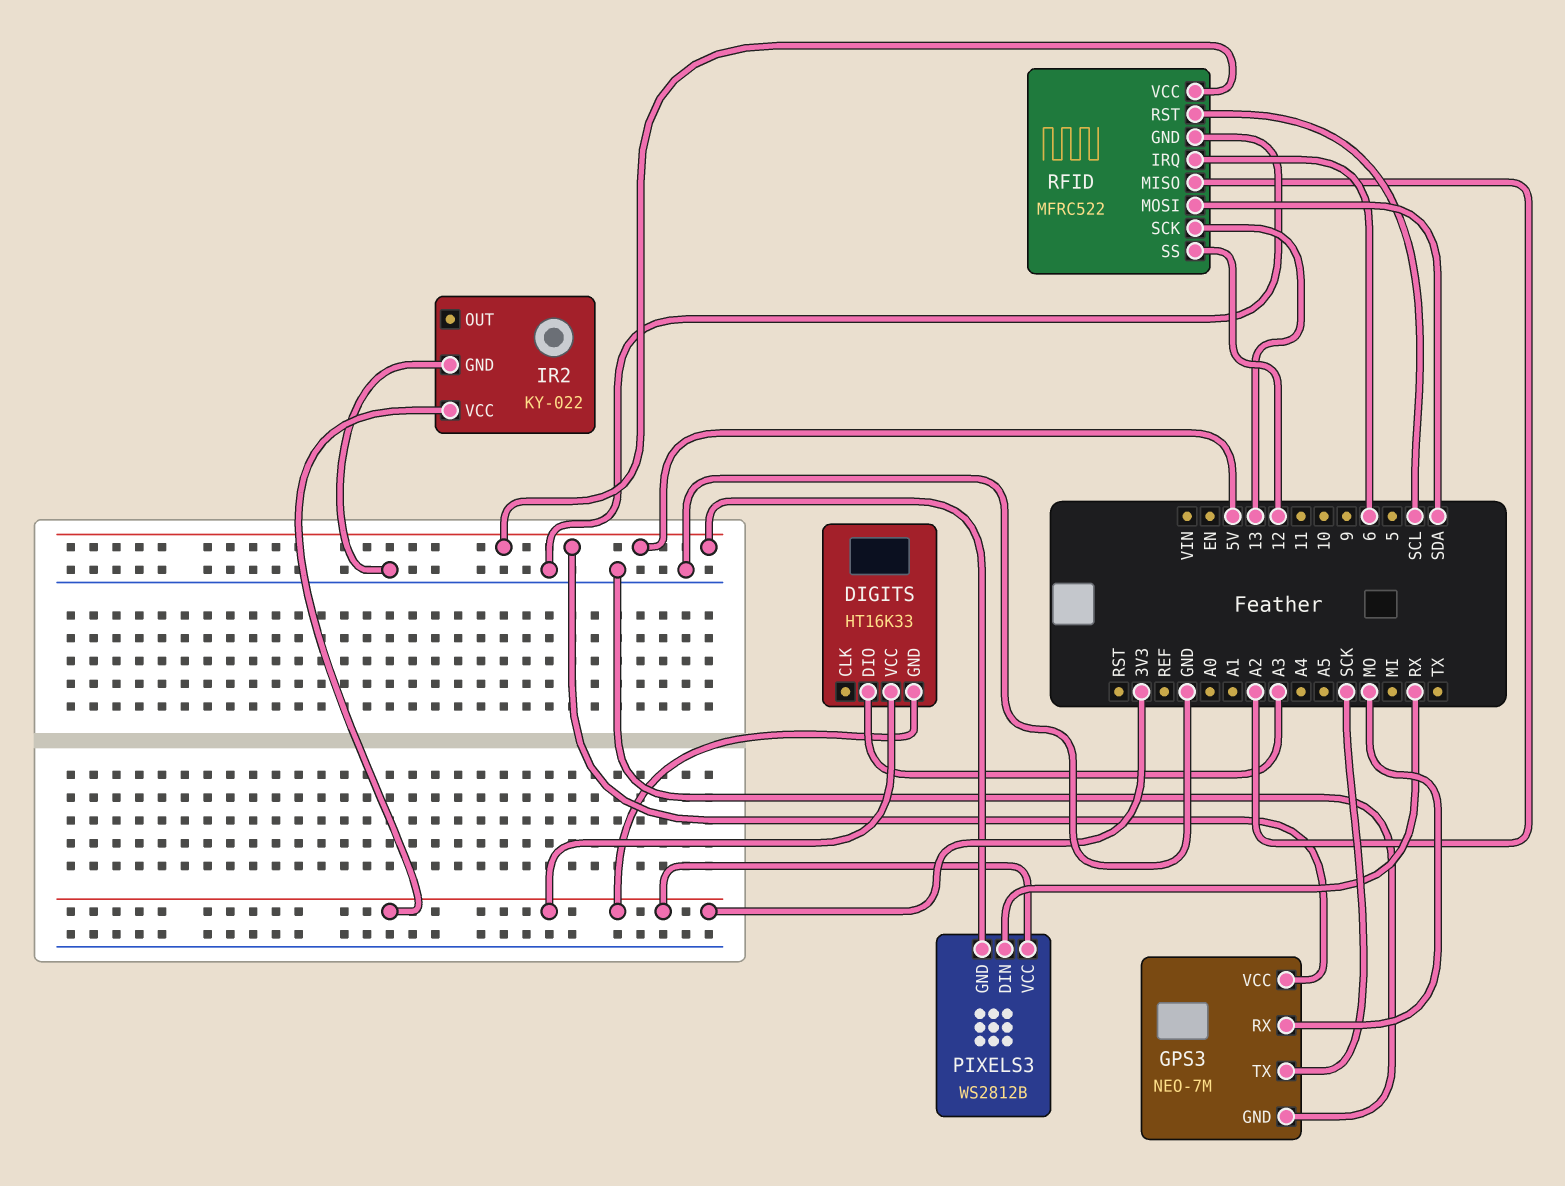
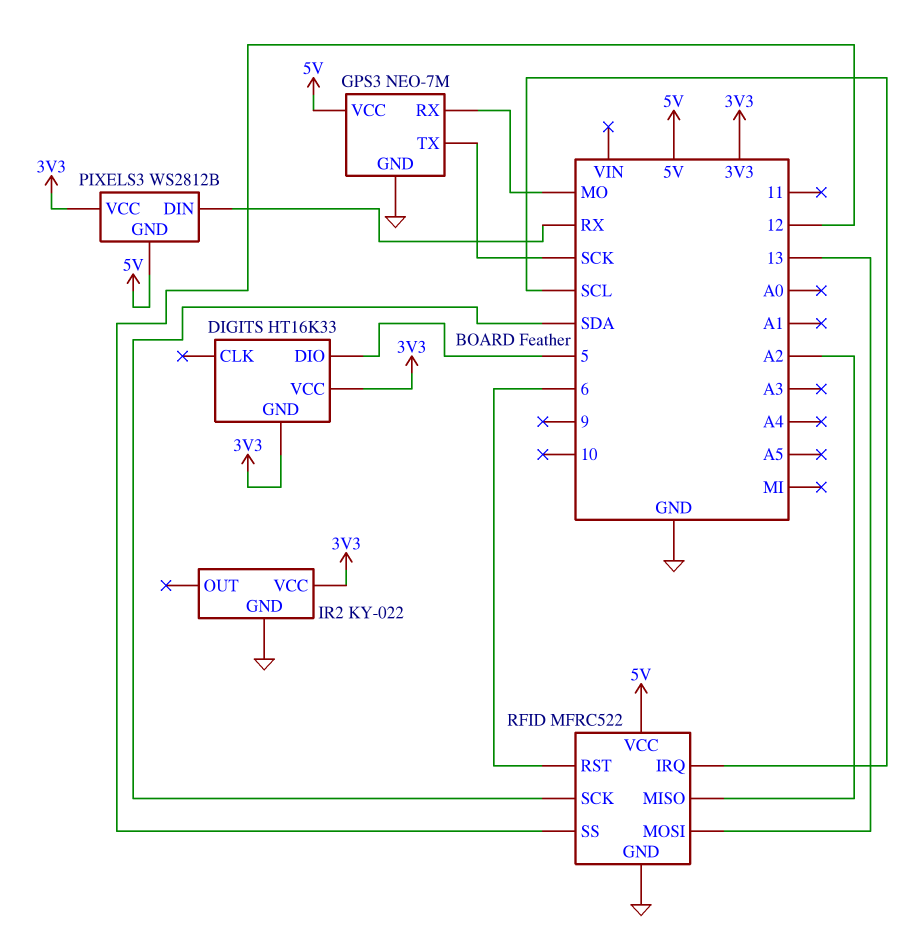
DIGITS pin DIO: A3 -> 5
RFID pin IRQ: 6 -> SCL
RFID pin MOSI: SDA -> 13
RFID pin RST: SCL -> 6
RFID pin SCK: 13 -> SDA

